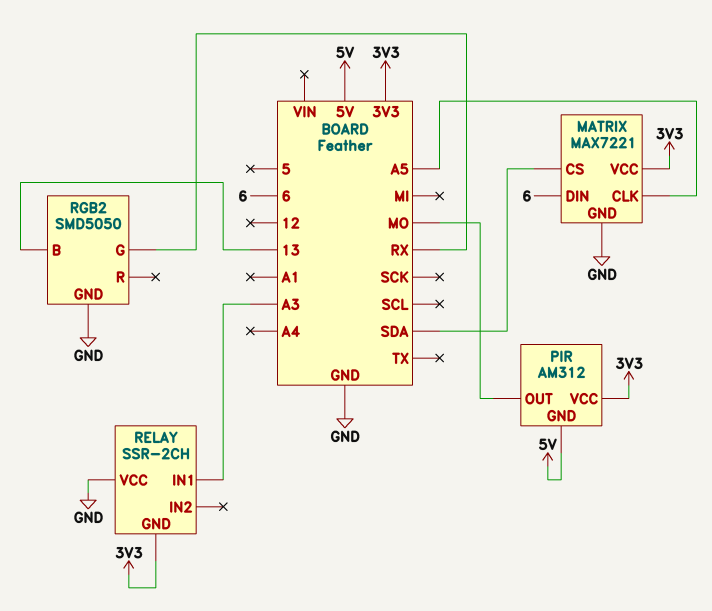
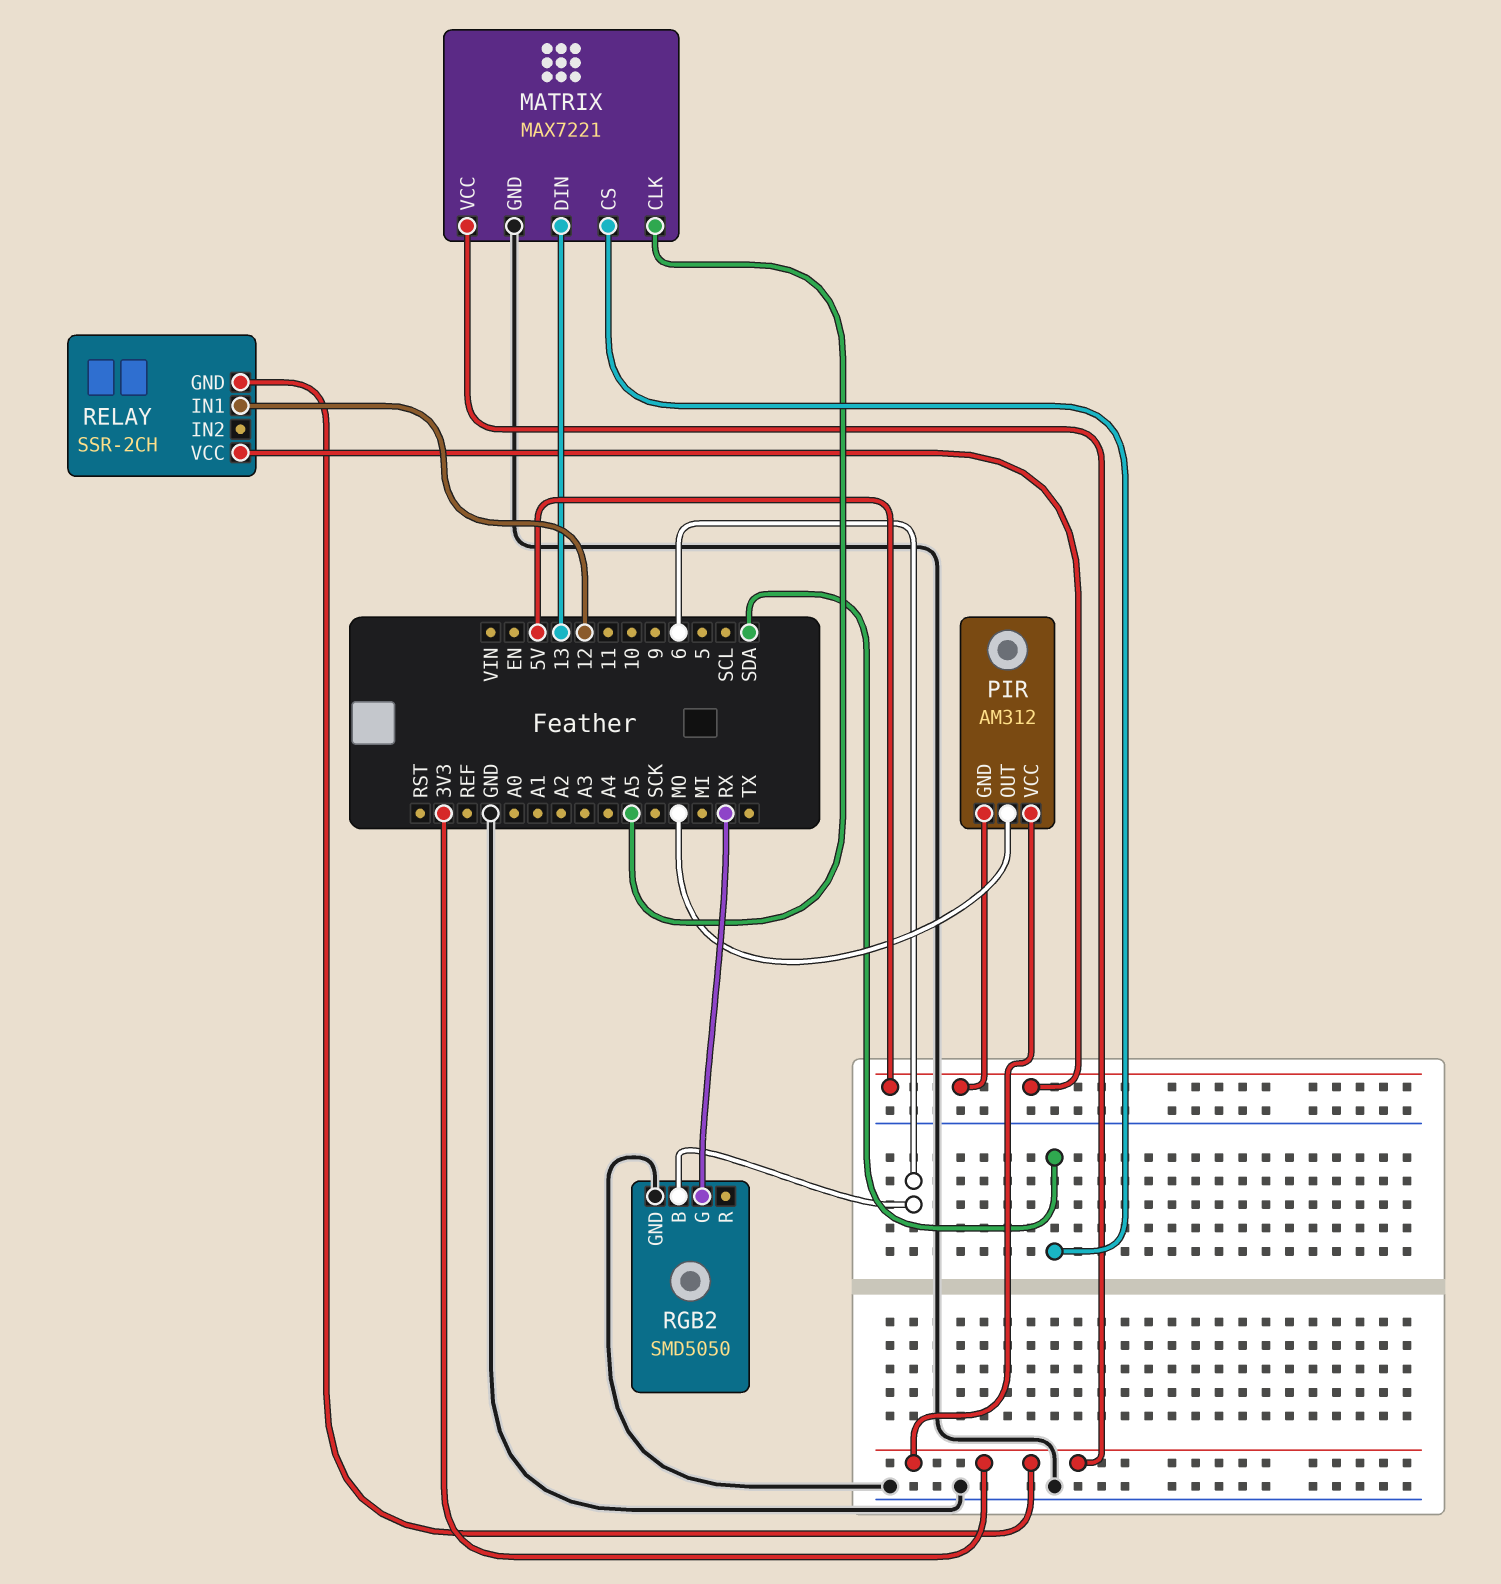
MATRIX pin DIN: 6 -> 13
RELAY pin IN1: A3 -> 12
RELAY pin VCC: GND -> 5V
RGB2 pin B: 13 -> 6

